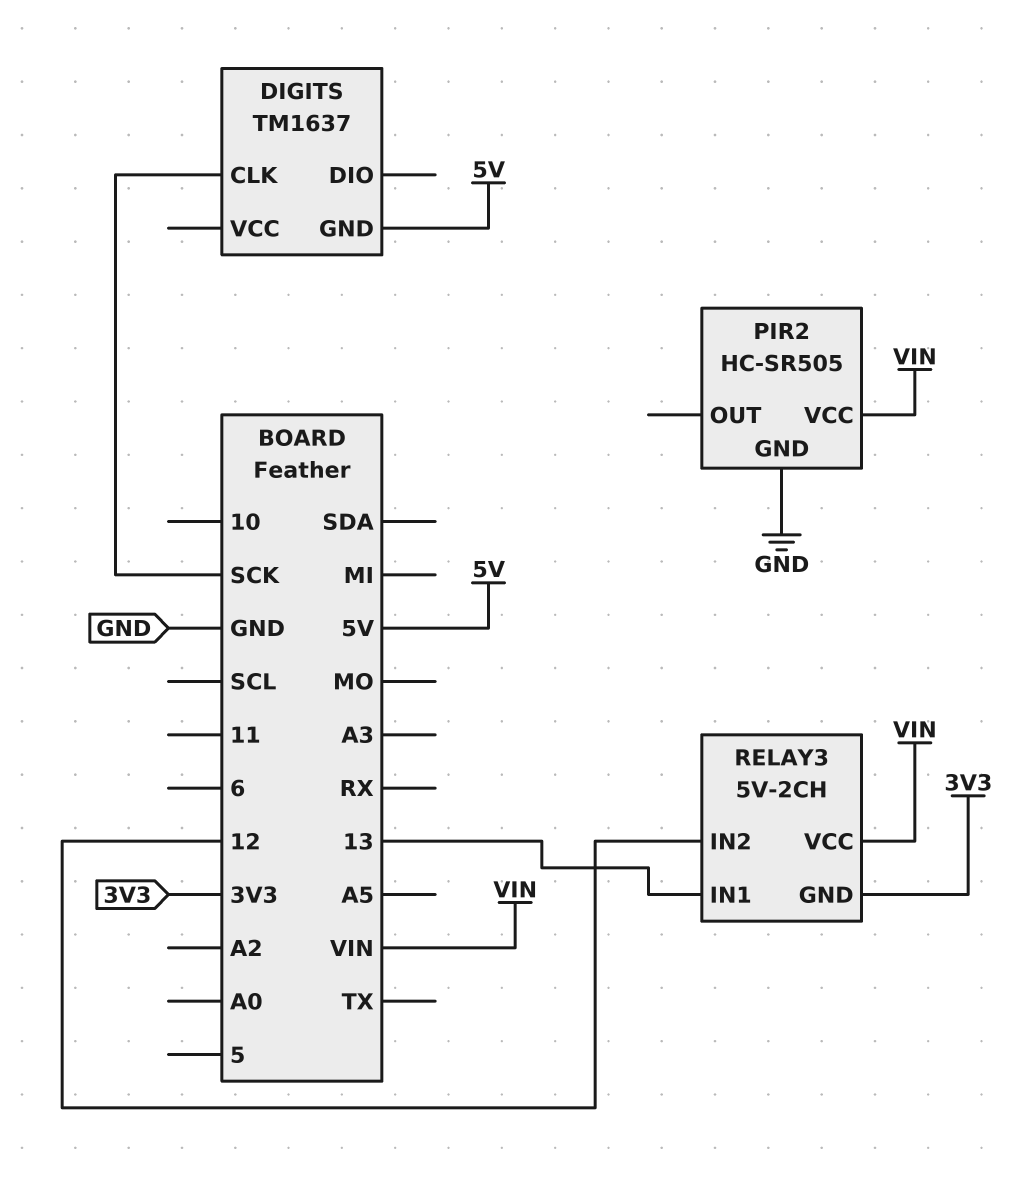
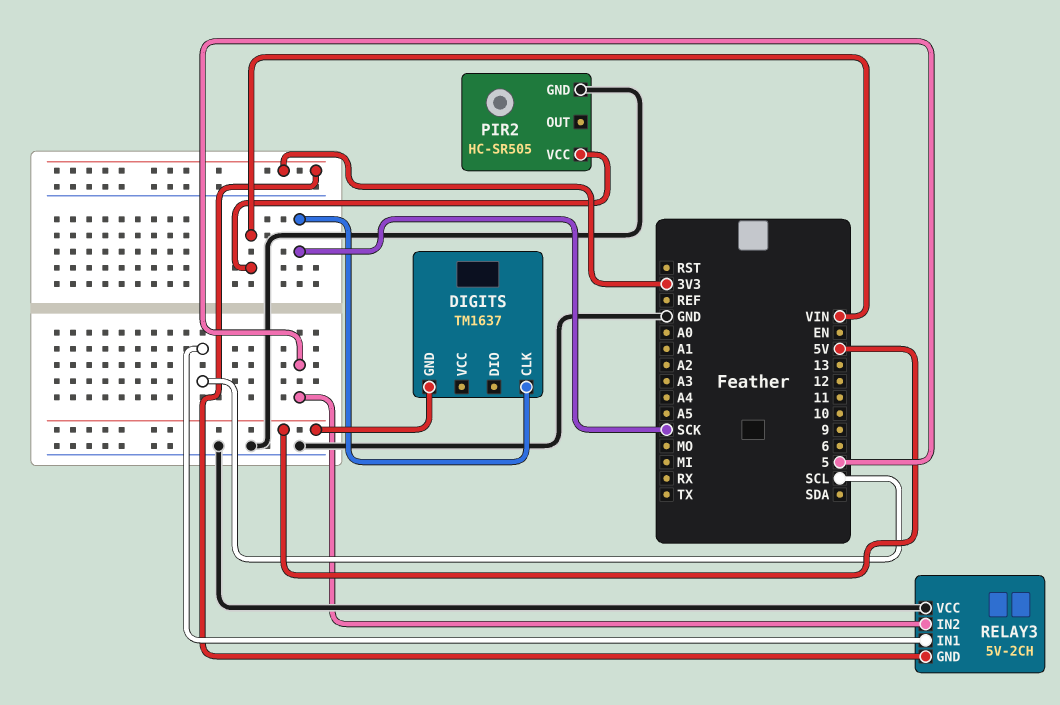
RELAY3 pin IN1: 13 -> SCL
RELAY3 pin IN2: 12 -> 5
RELAY3 pin VCC: VIN -> GND

